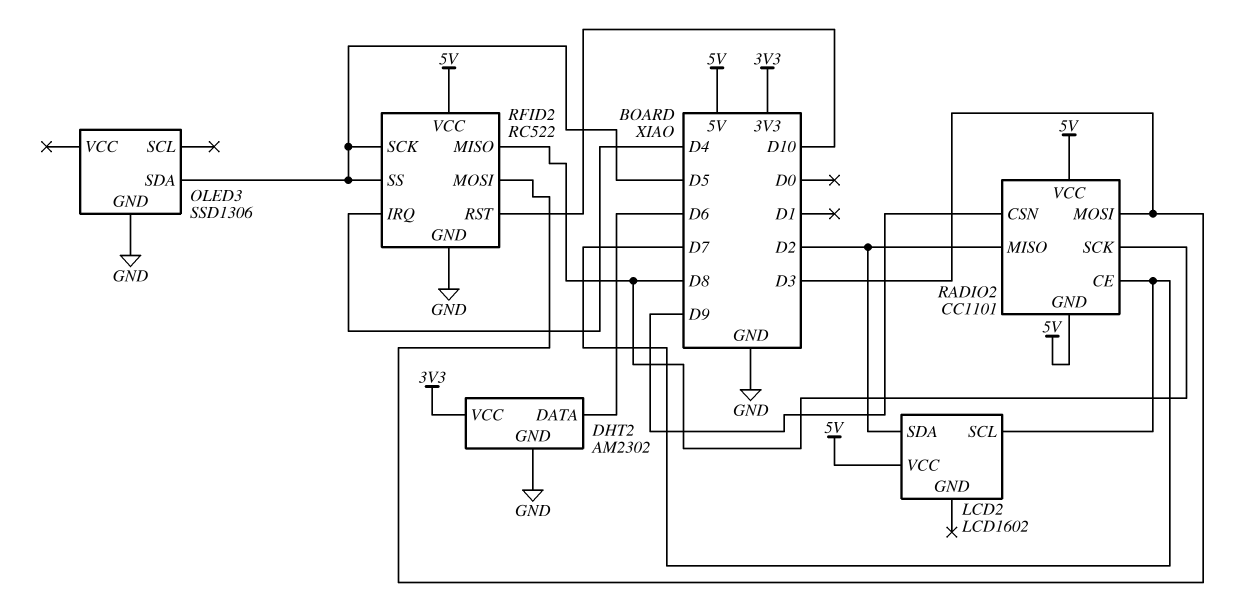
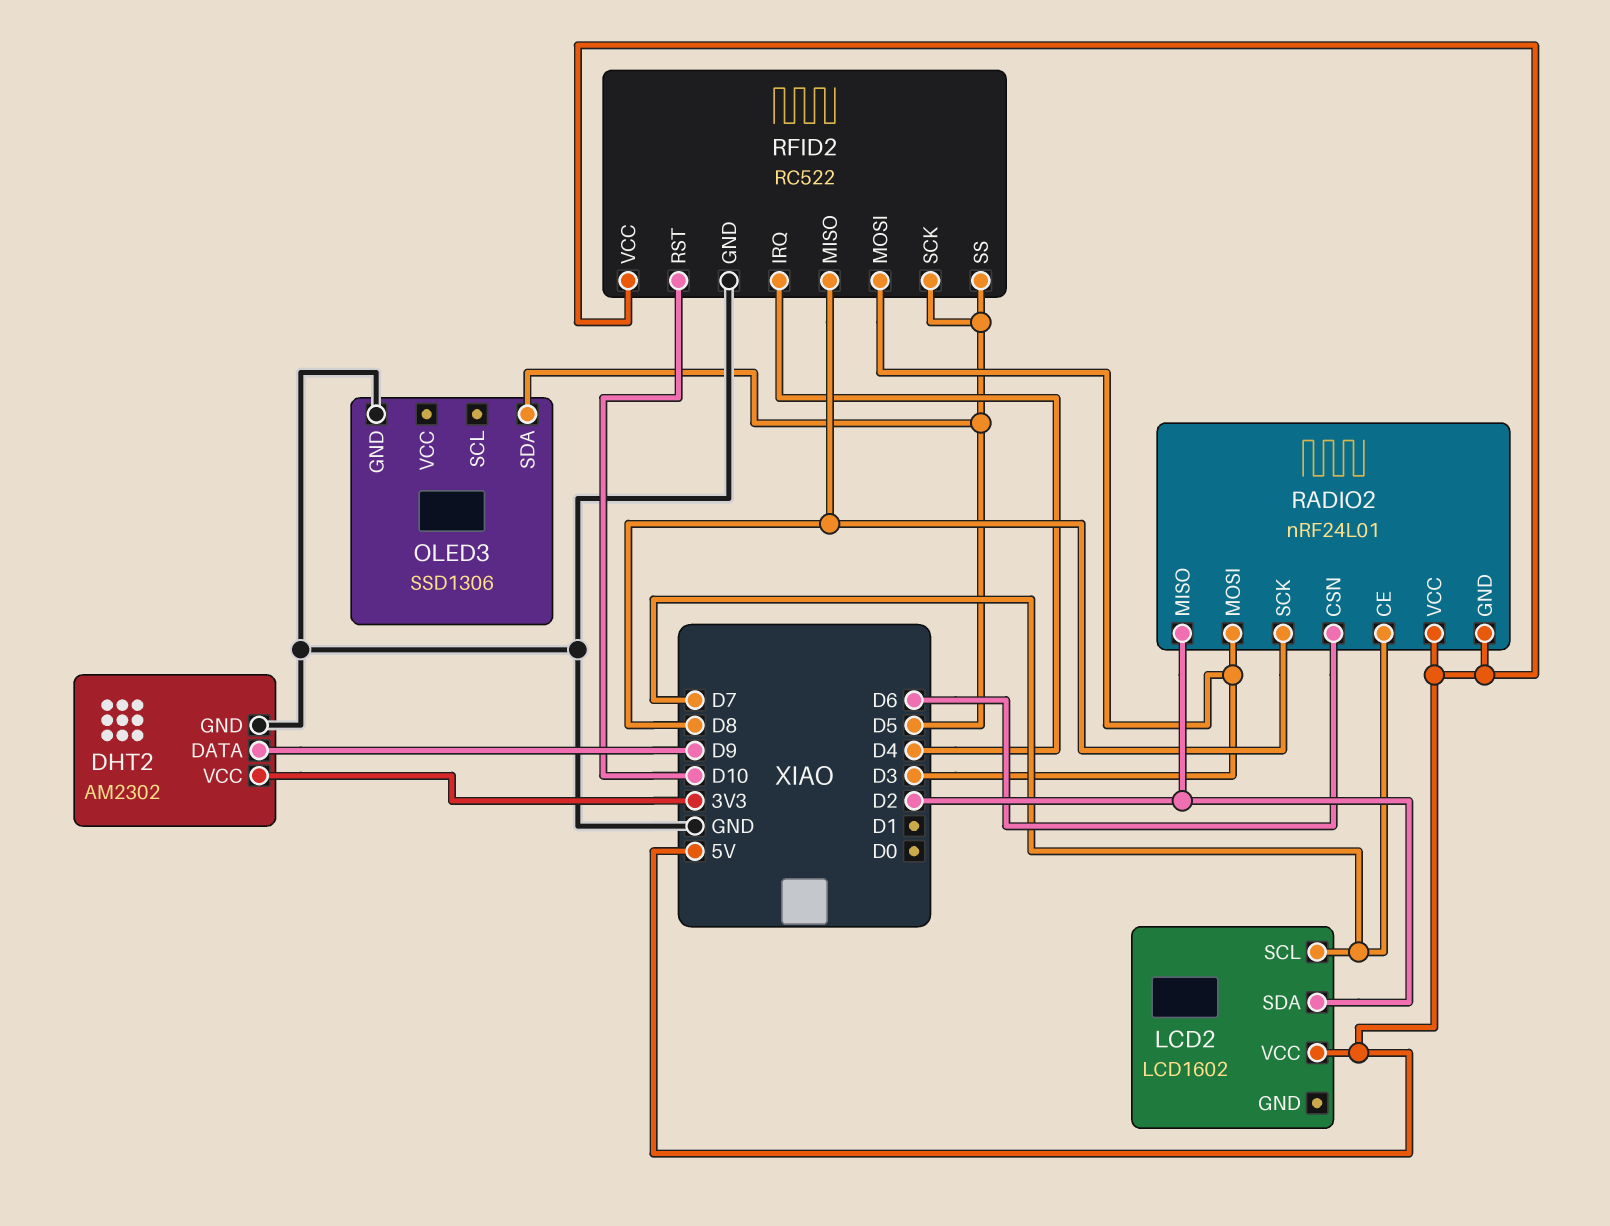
DHT2 pin DATA: D6 -> D9
RADIO2: CC1101 -> nRF24L01
RADIO2 pin CSN: D9 -> D6

